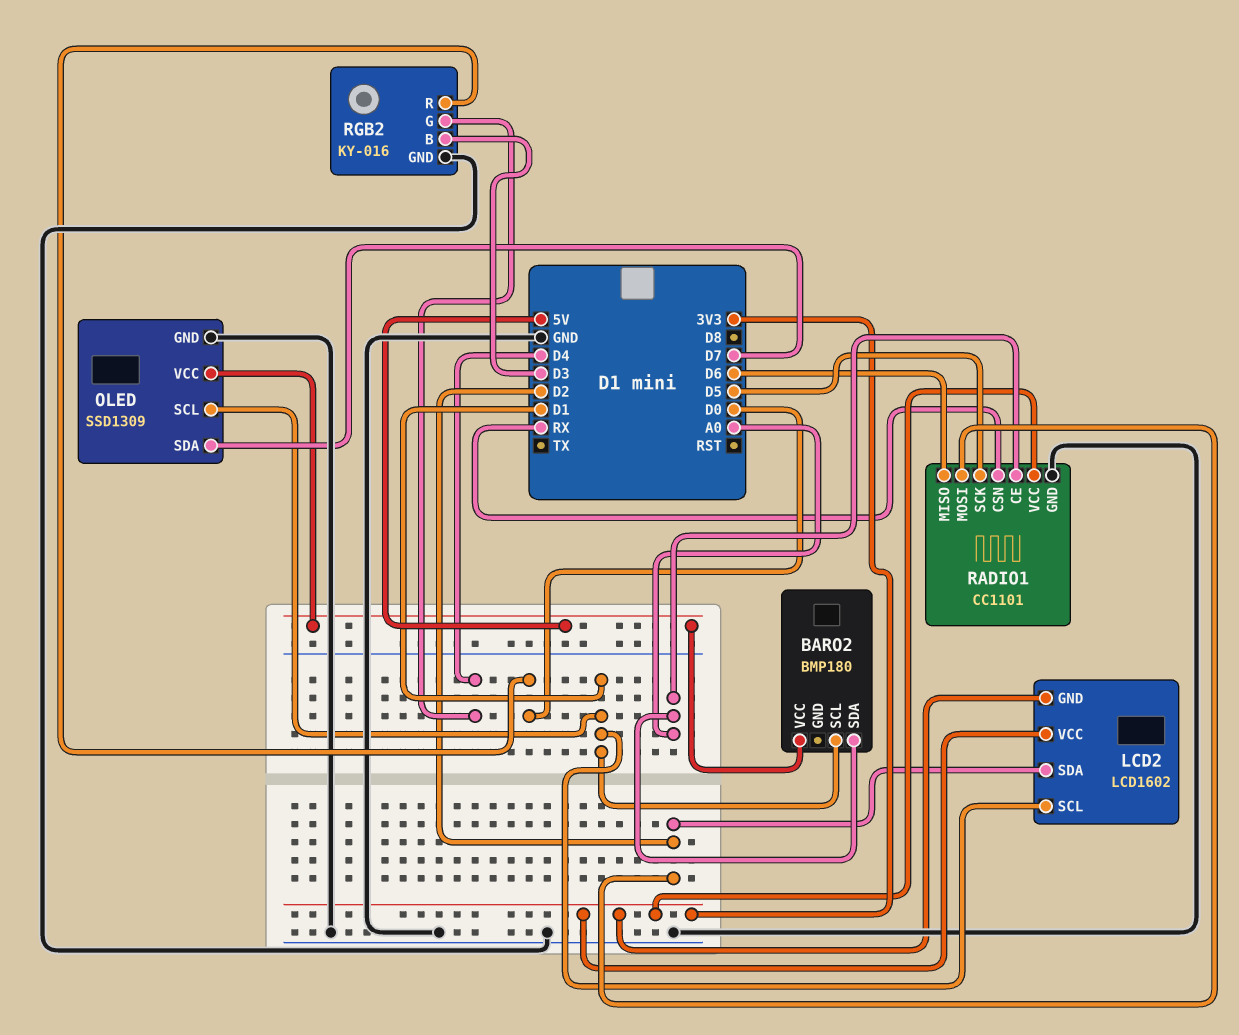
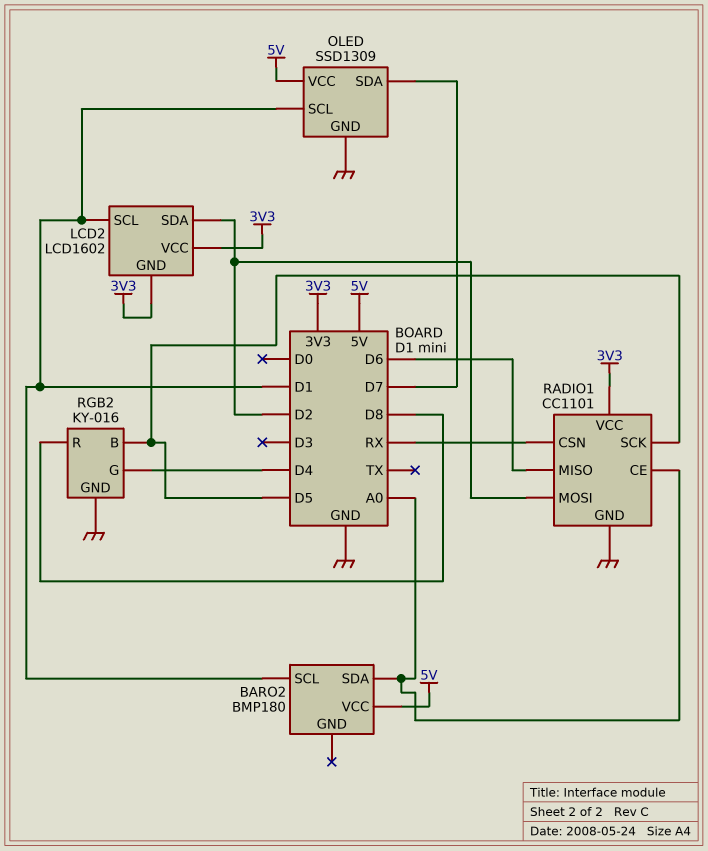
RGB2 pin B: D3 -> D5
RGB2 pin R: D0 -> D8

